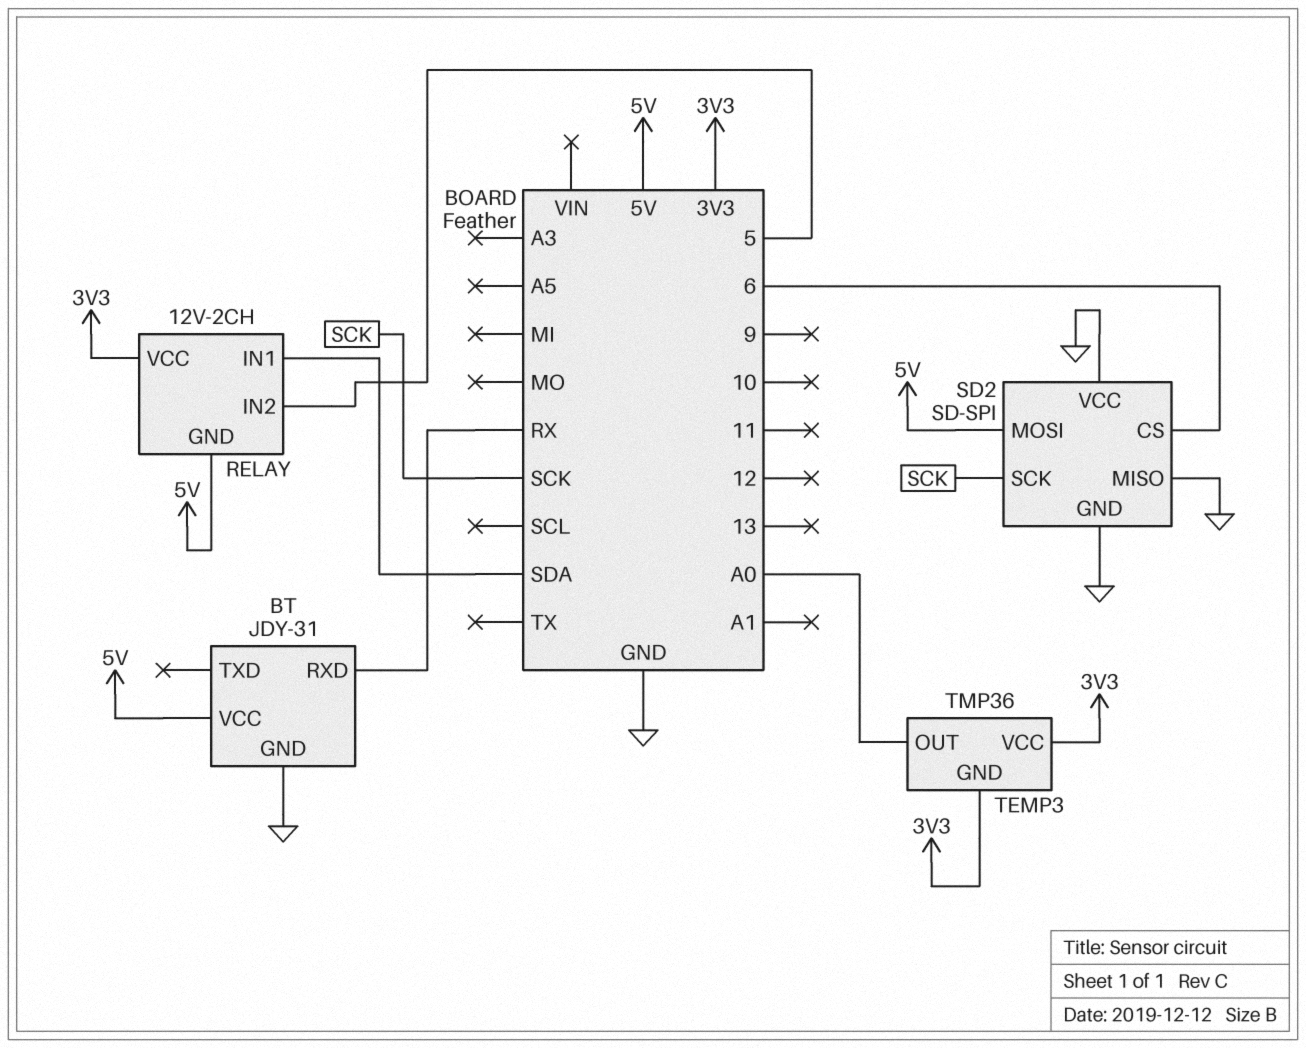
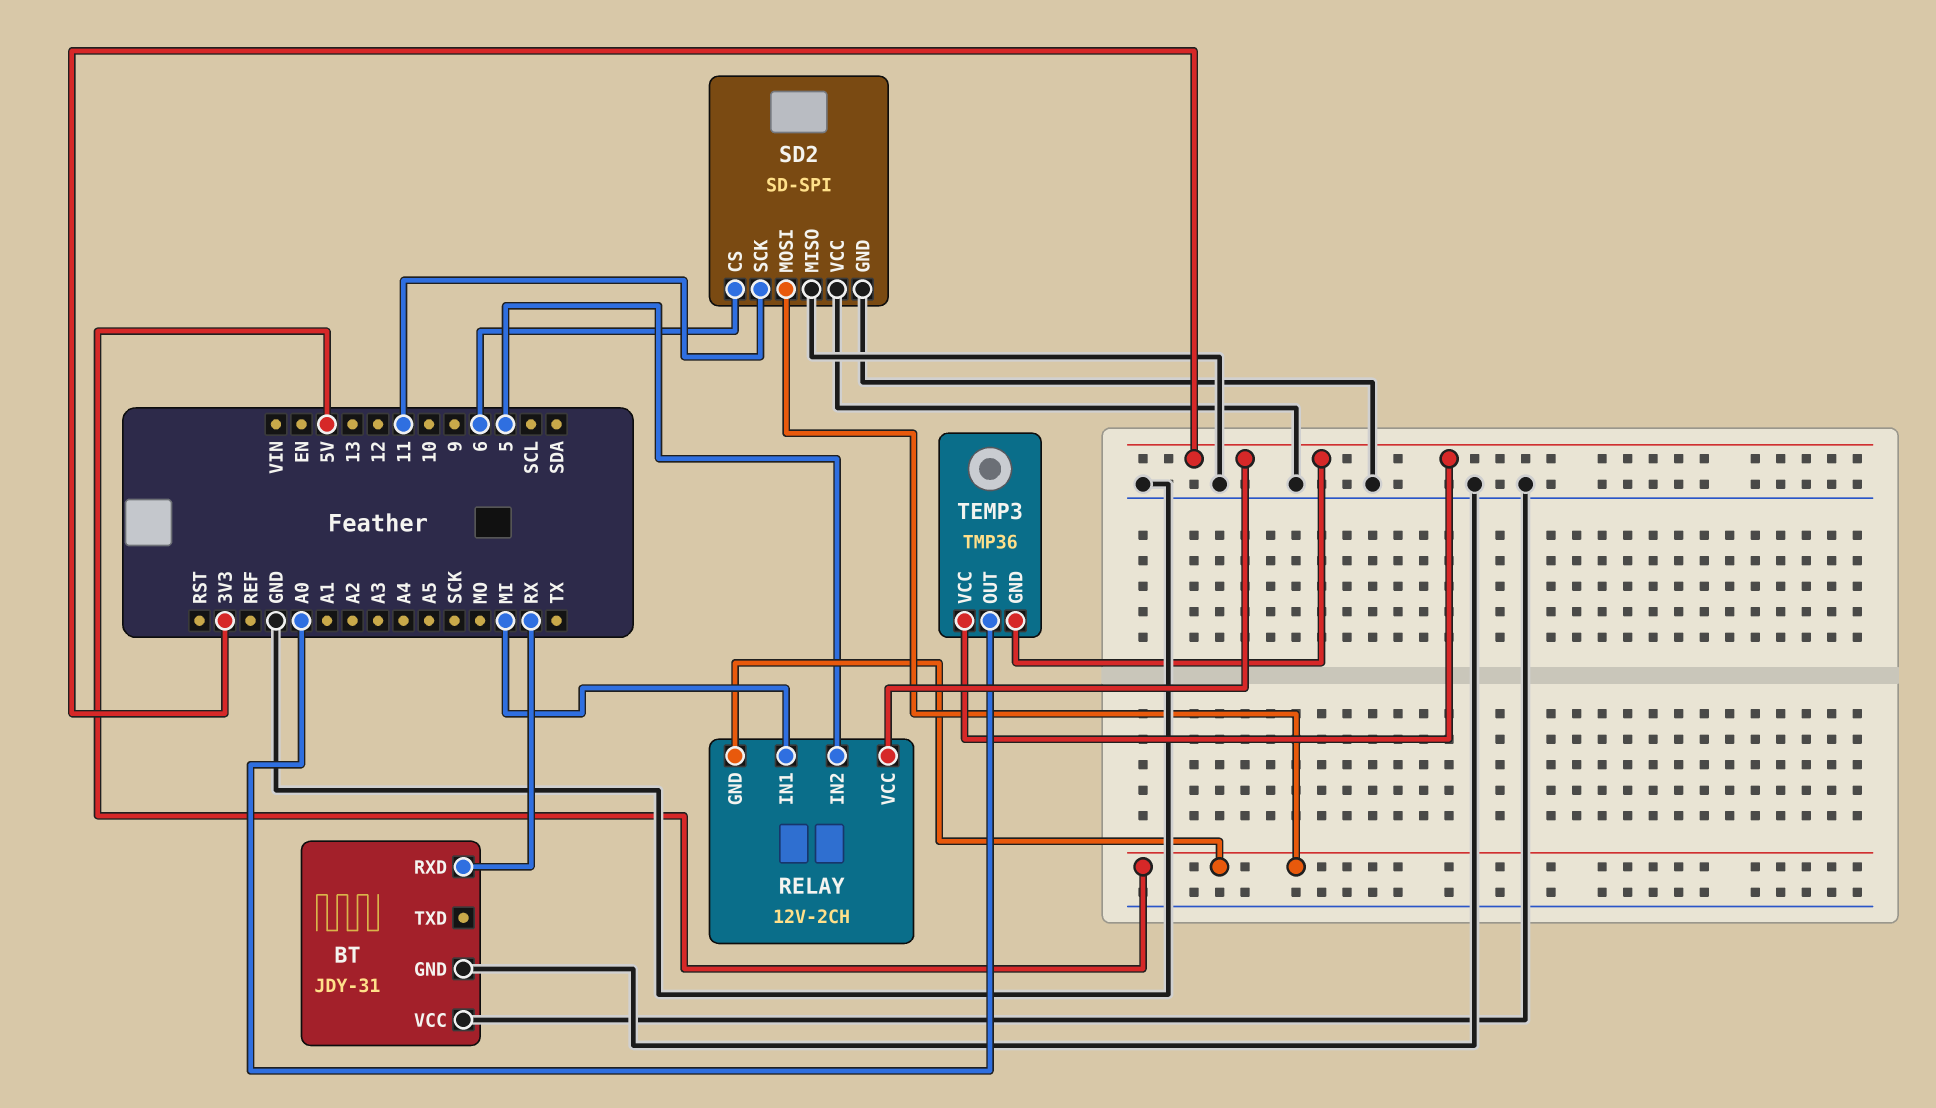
BT pin VCC: 5V -> GND
RELAY pin IN1: SDA -> MI
SD2 pin SCK: SCK -> 11

